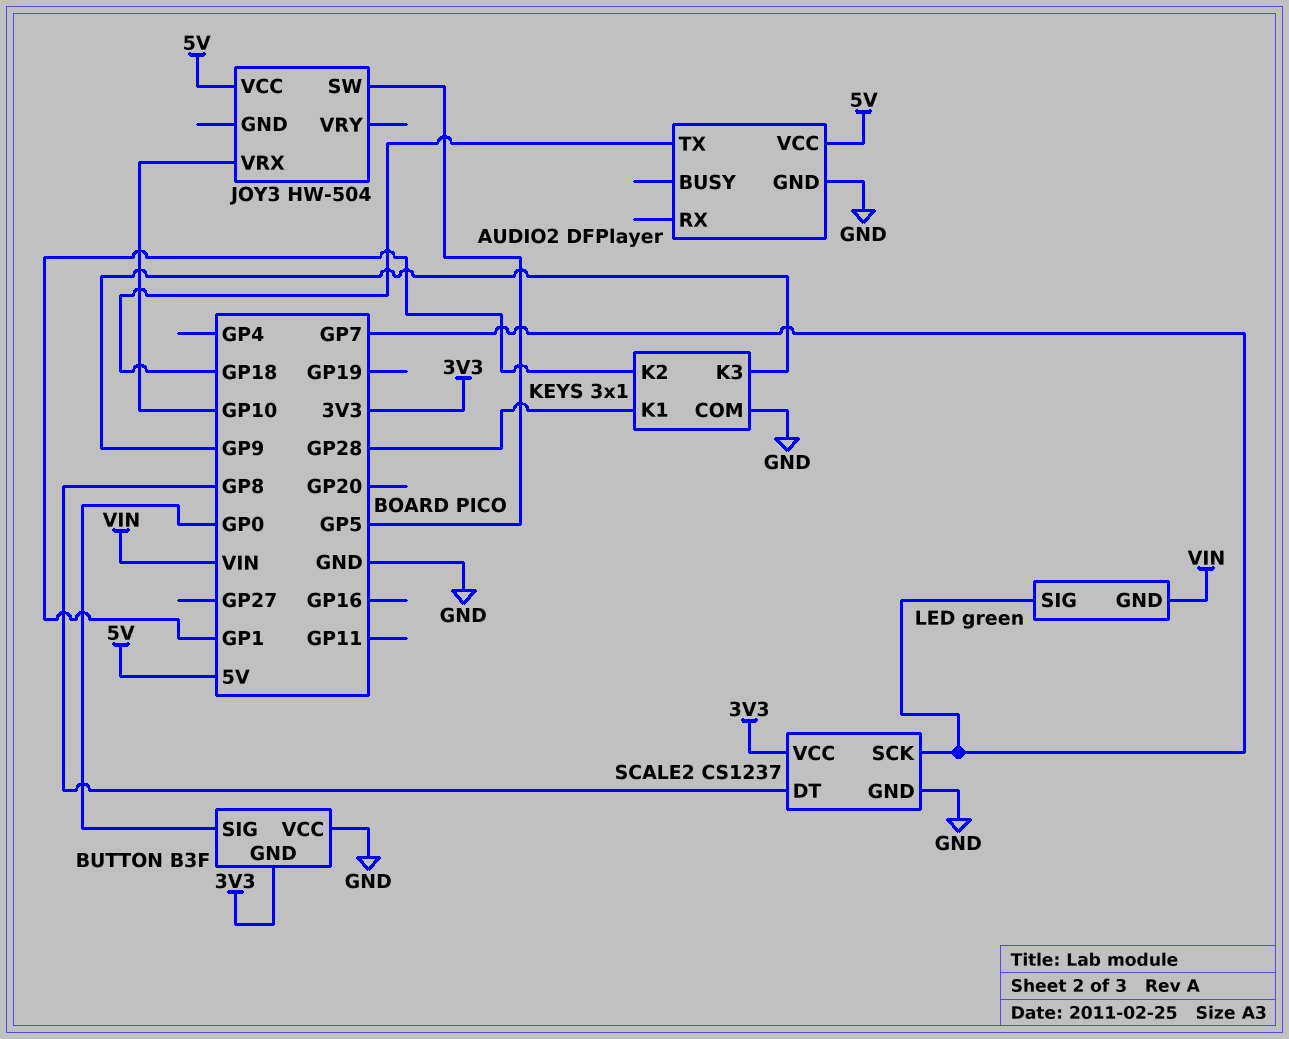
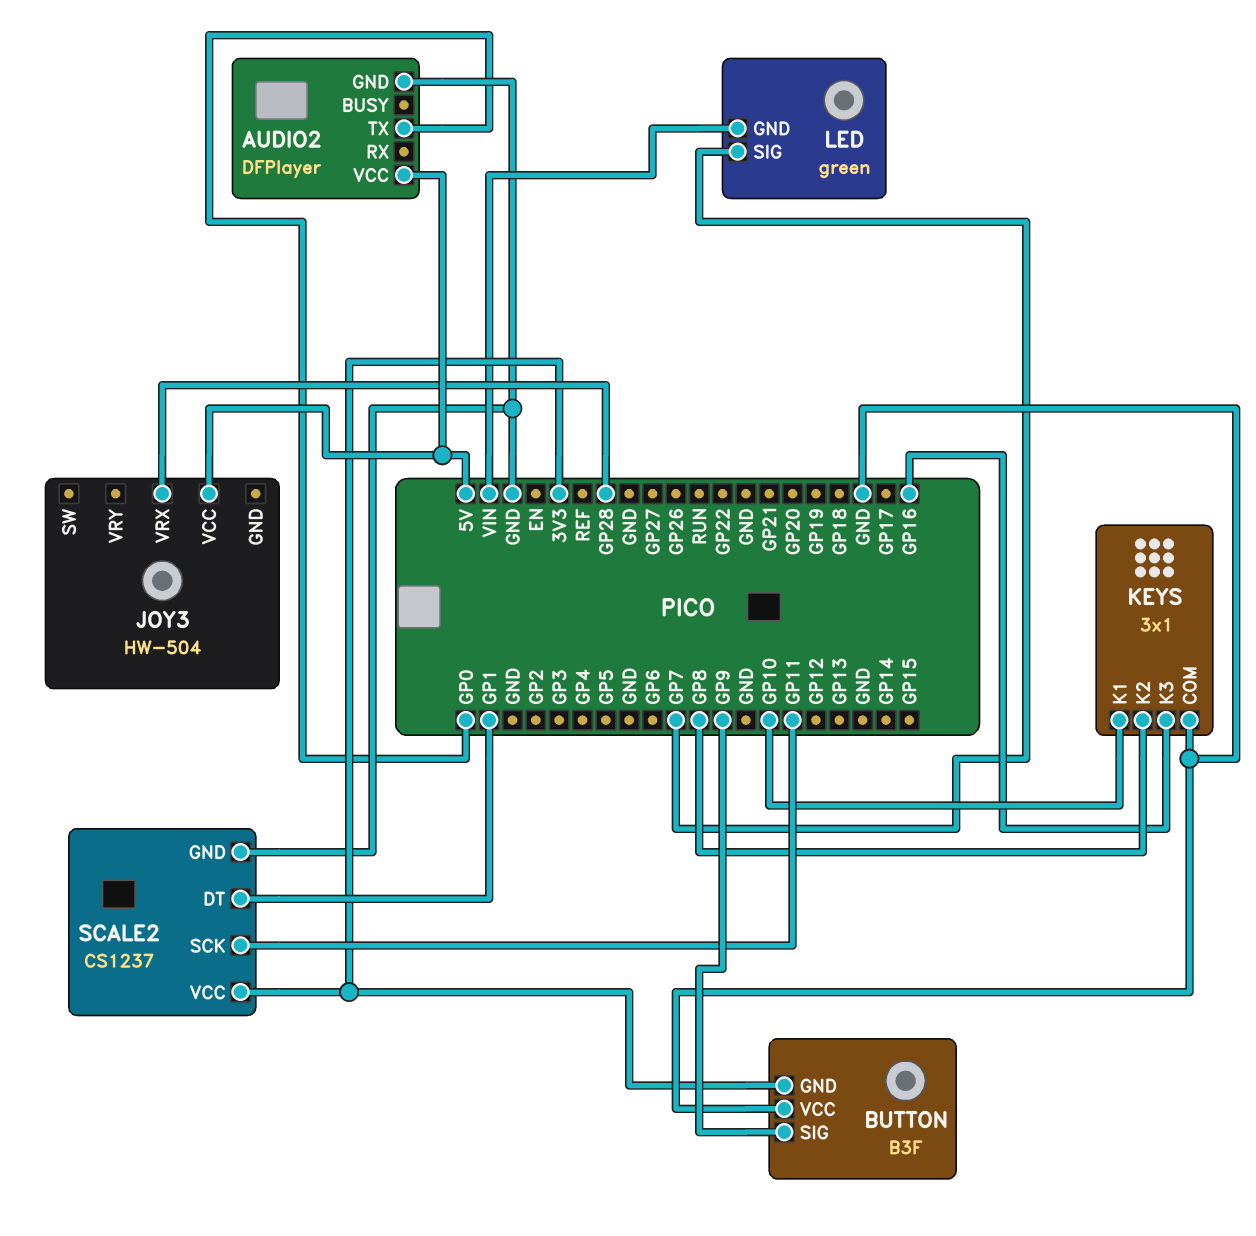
AUDIO2 pin TX: GP18 -> GP0
BUTTON pin SIG: GP0 -> GP9
JOY3 pin SW: GP5 -> none
JOY3 pin VRX: GP10 -> GP28
KEYS pin K1: GP28 -> GP10
KEYS pin K2: GP1 -> GP8
KEYS pin K3: GP9 -> GP16
SCALE2 pin DT: GP8 -> GP1
SCALE2 pin SCK: GP7 -> GP11

